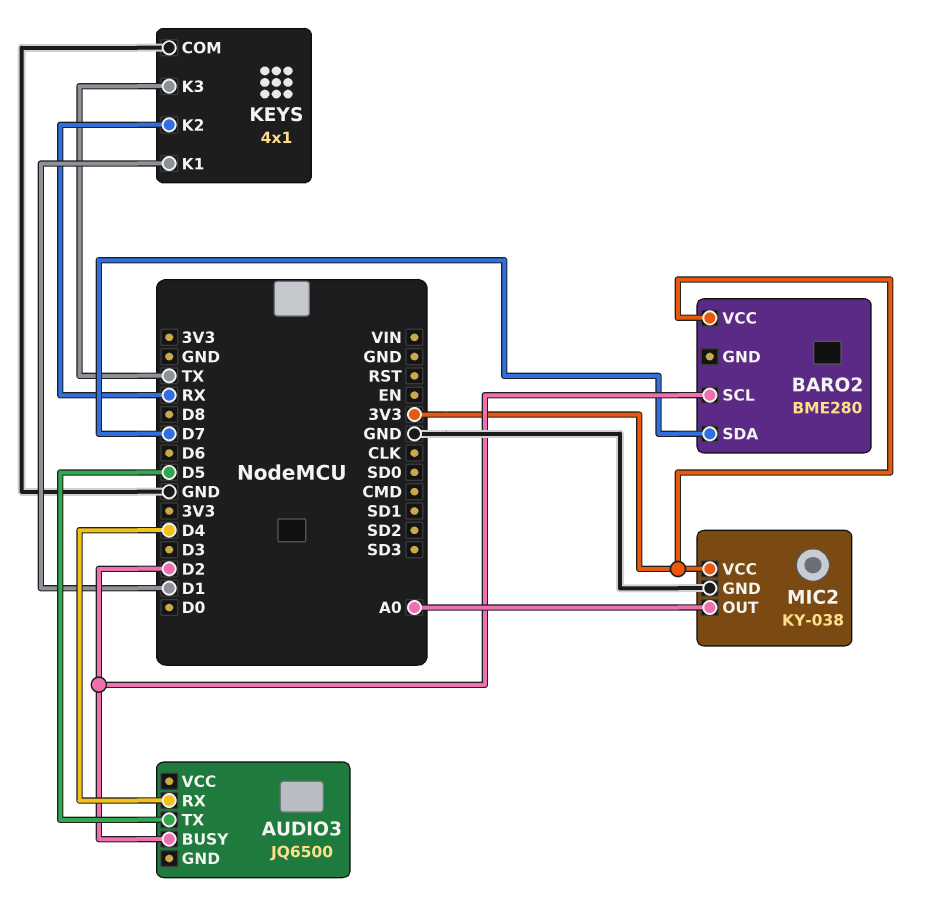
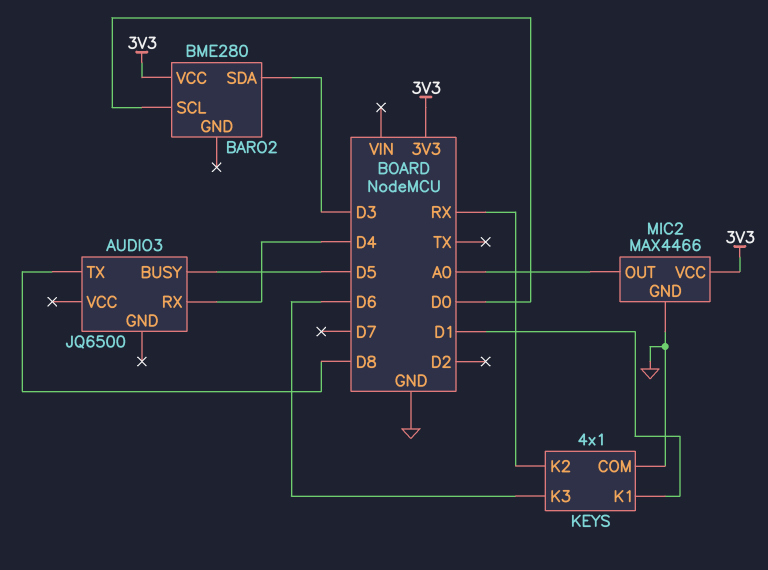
AUDIO3 pin BUSY: D2 -> D5
AUDIO3 pin TX: D5 -> D8
BARO2 pin SCL: D2 -> D0
BARO2 pin SDA: D7 -> D3
KEYS pin K3: TX -> D6
MIC2: KY-038 -> MAX4466

